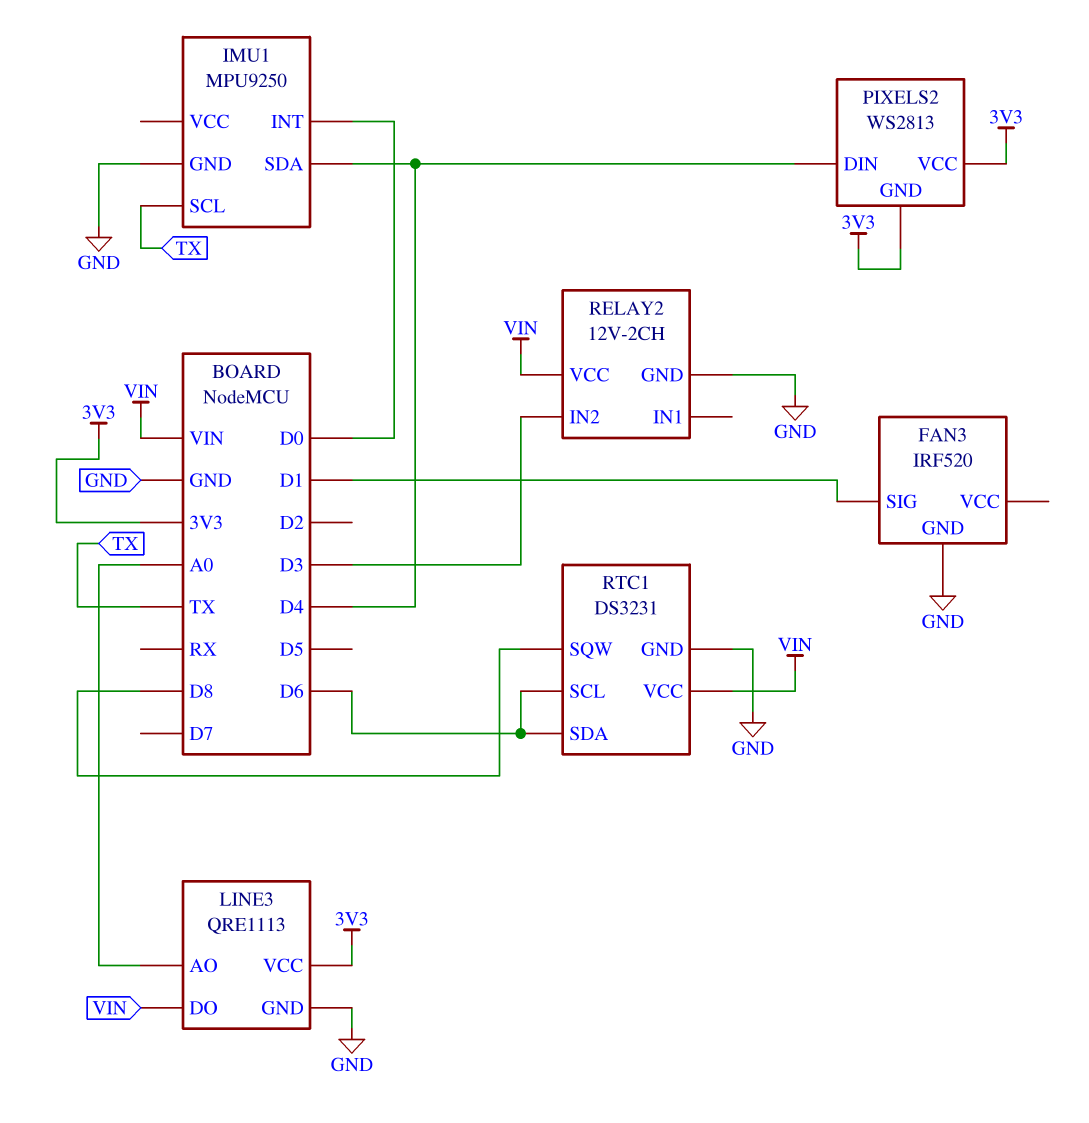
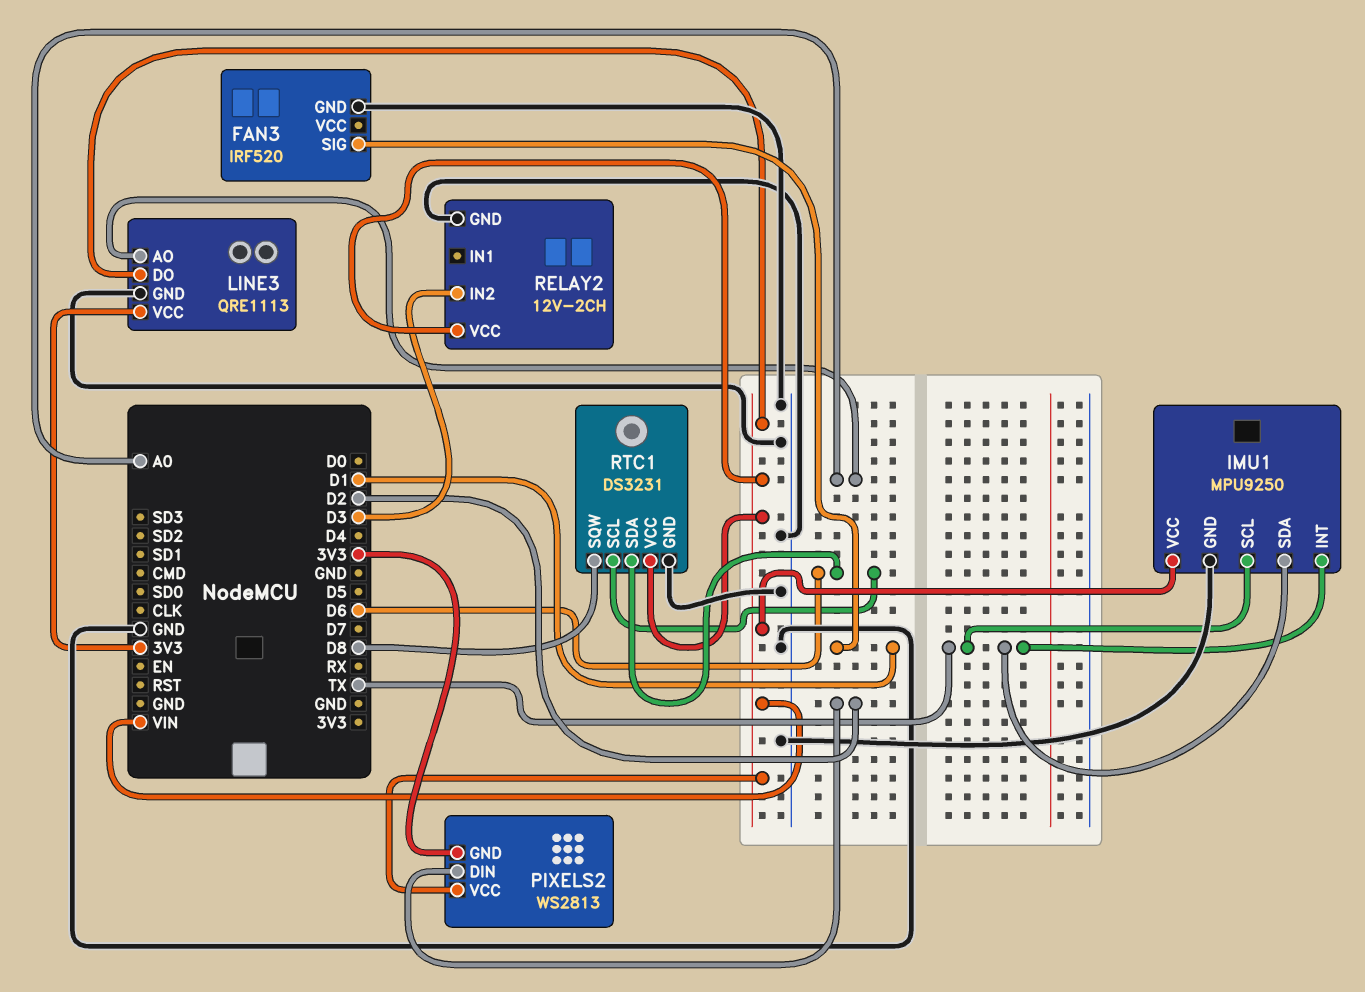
IMU1 pin INT: D0 -> TX
IMU1 pin SDA: D4 -> TX
IMU1 pin VCC: none -> VIN
PIXELS2 pin DIN: D4 -> D2
PIXELS2 pin VCC: 3V3 -> VIN

